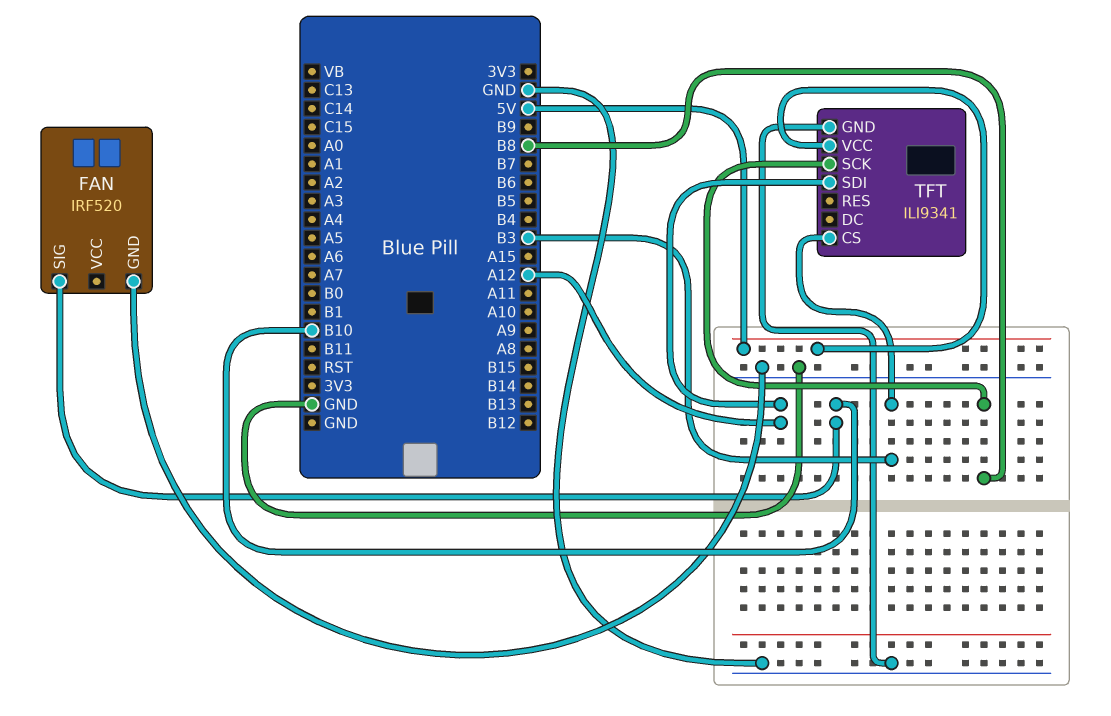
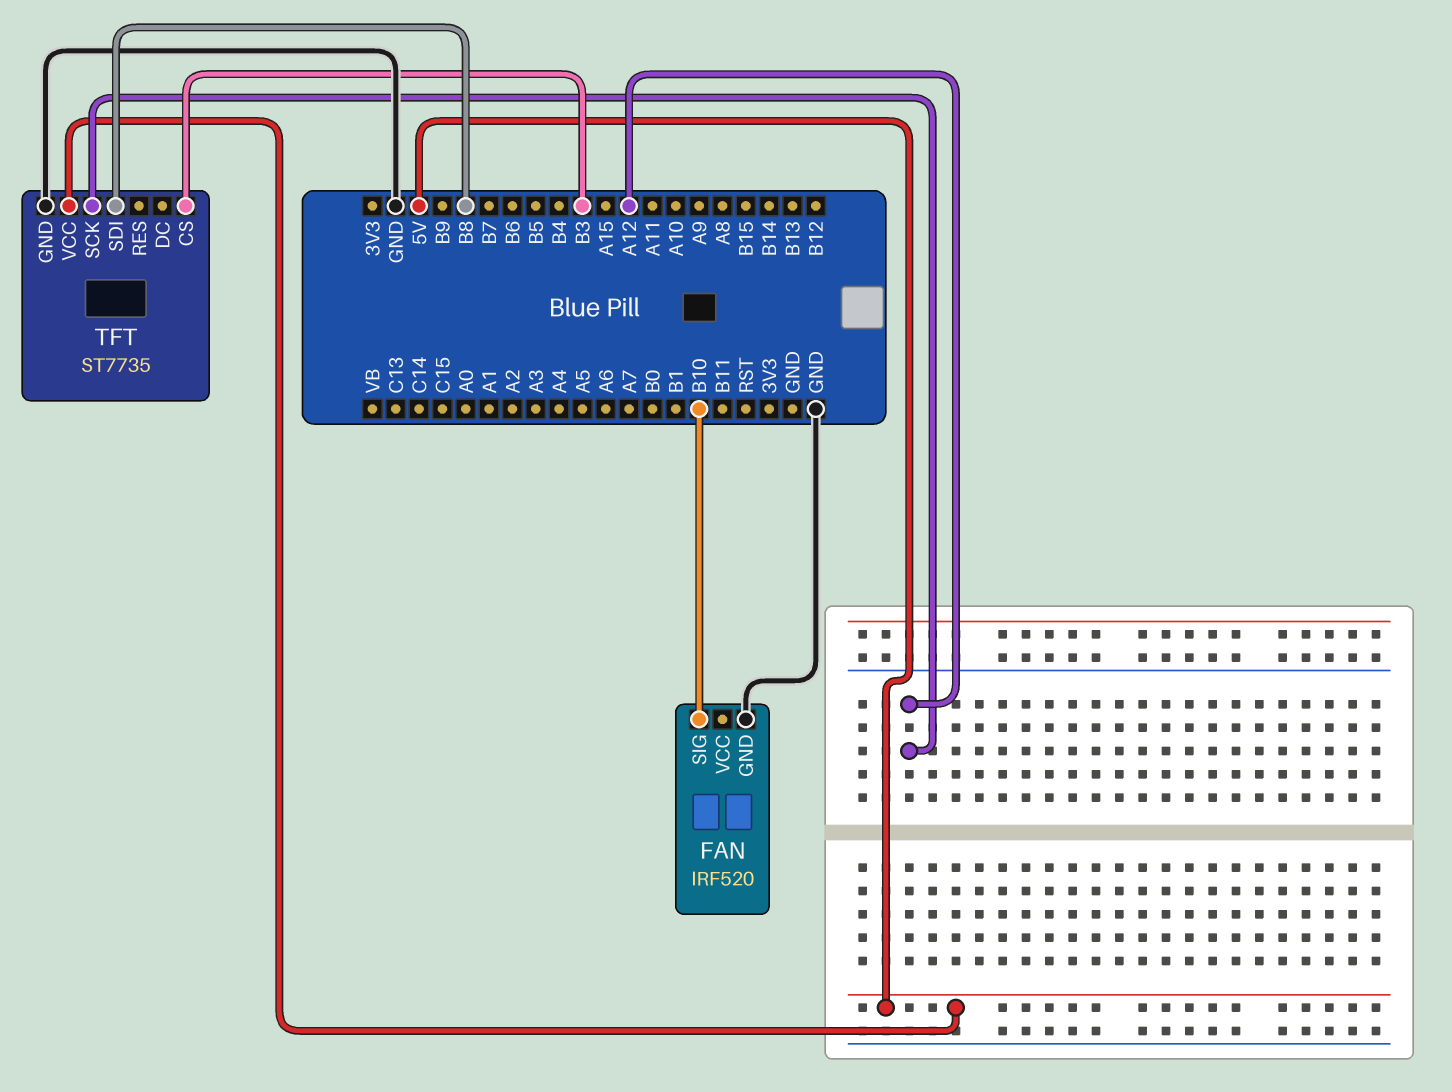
TFT: ILI9341 -> ST7735
TFT pin SCK: B8 -> A12
TFT pin SDI: A12 -> B8

